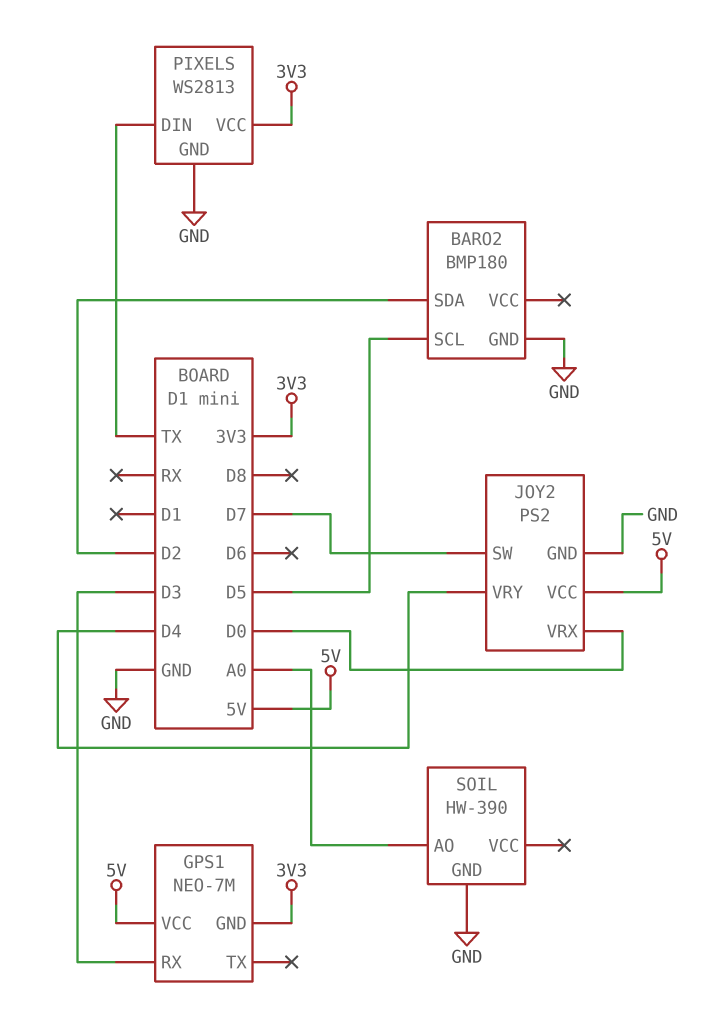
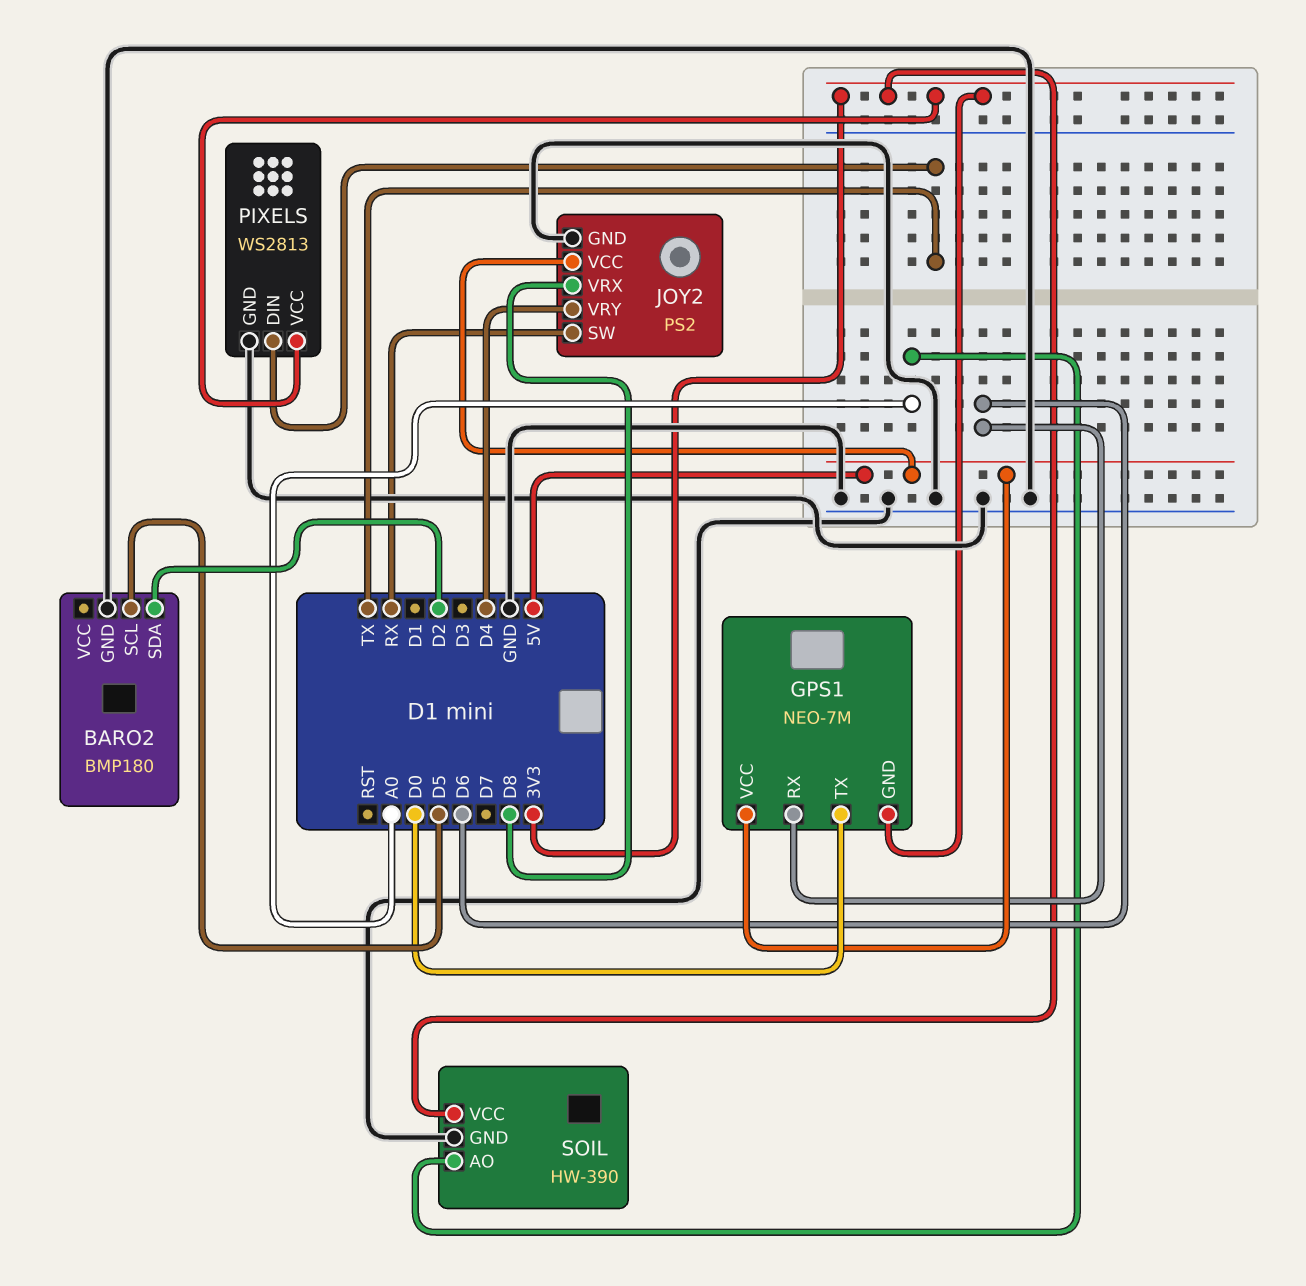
GPS1 pin RX: D3 -> D6
GPS1 pin TX: none -> D0
JOY2 pin SW: D7 -> RX
JOY2 pin VRX: D0 -> D8
SOIL pin VCC: none -> 3V3

